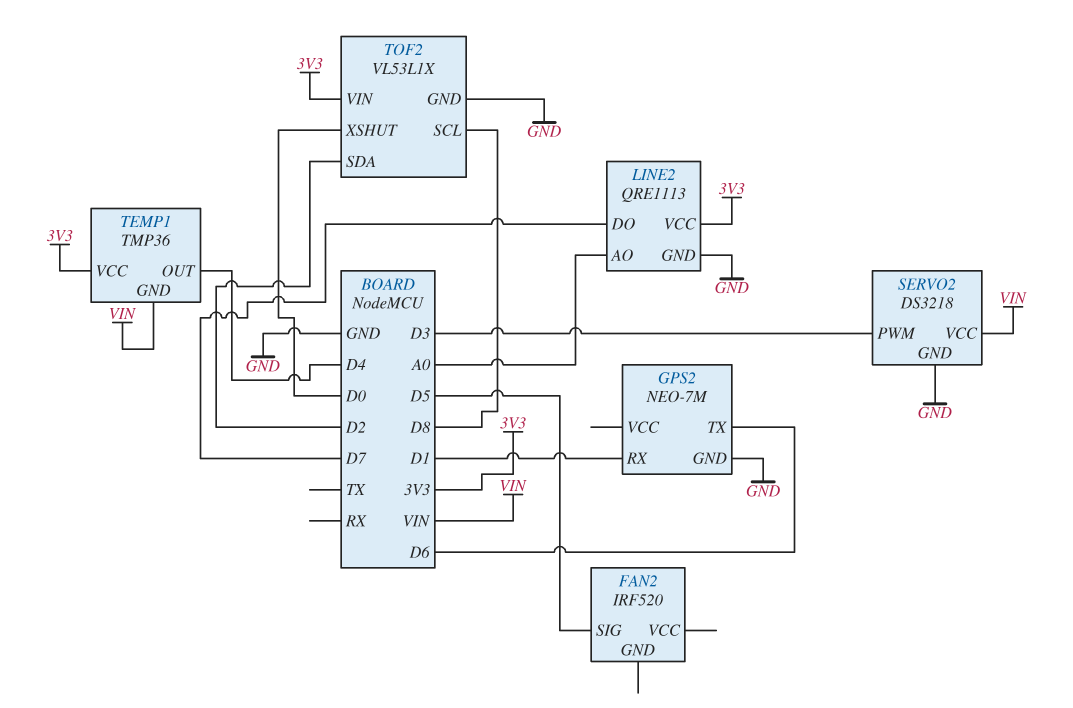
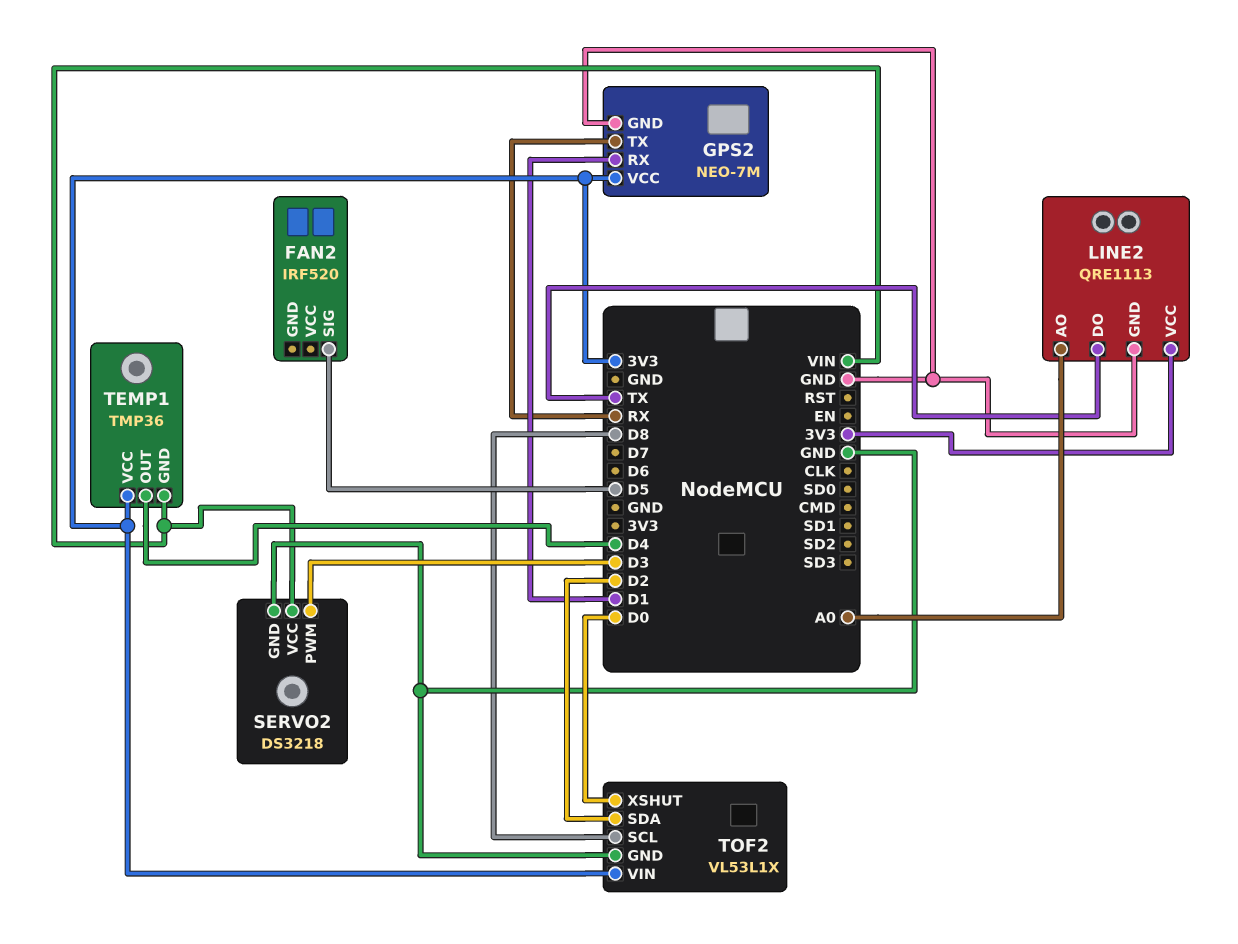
GPS2 pin TX: D6 -> RX
GPS2 pin VCC: none -> 3V3
LINE2 pin DO: D7 -> TX

